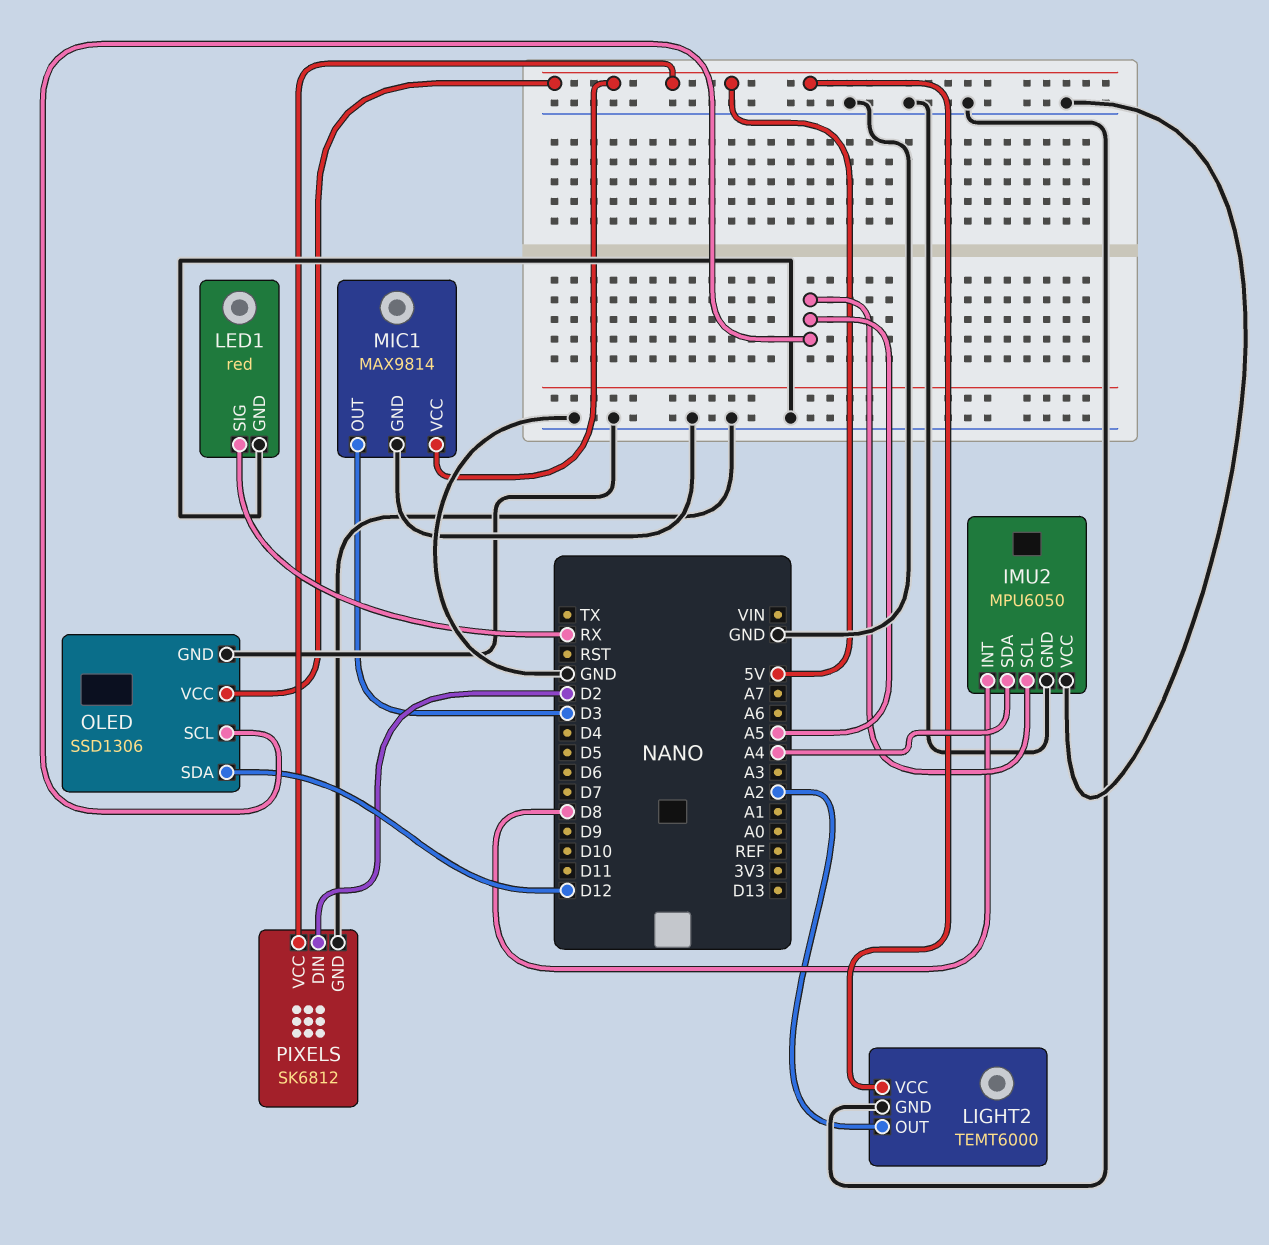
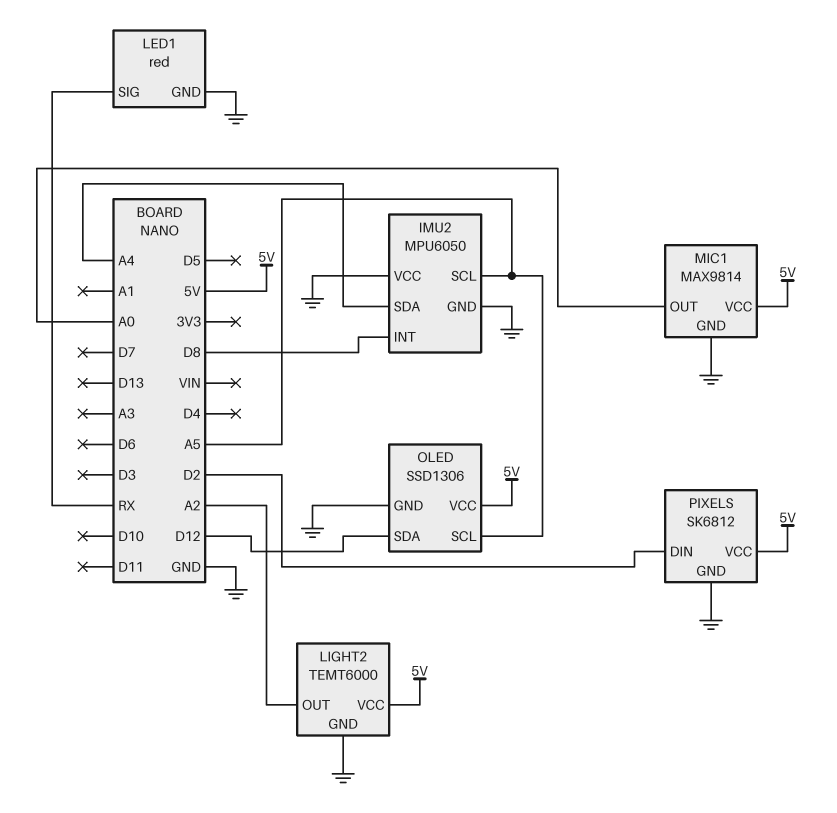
MIC1 pin OUT: D3 -> A0

